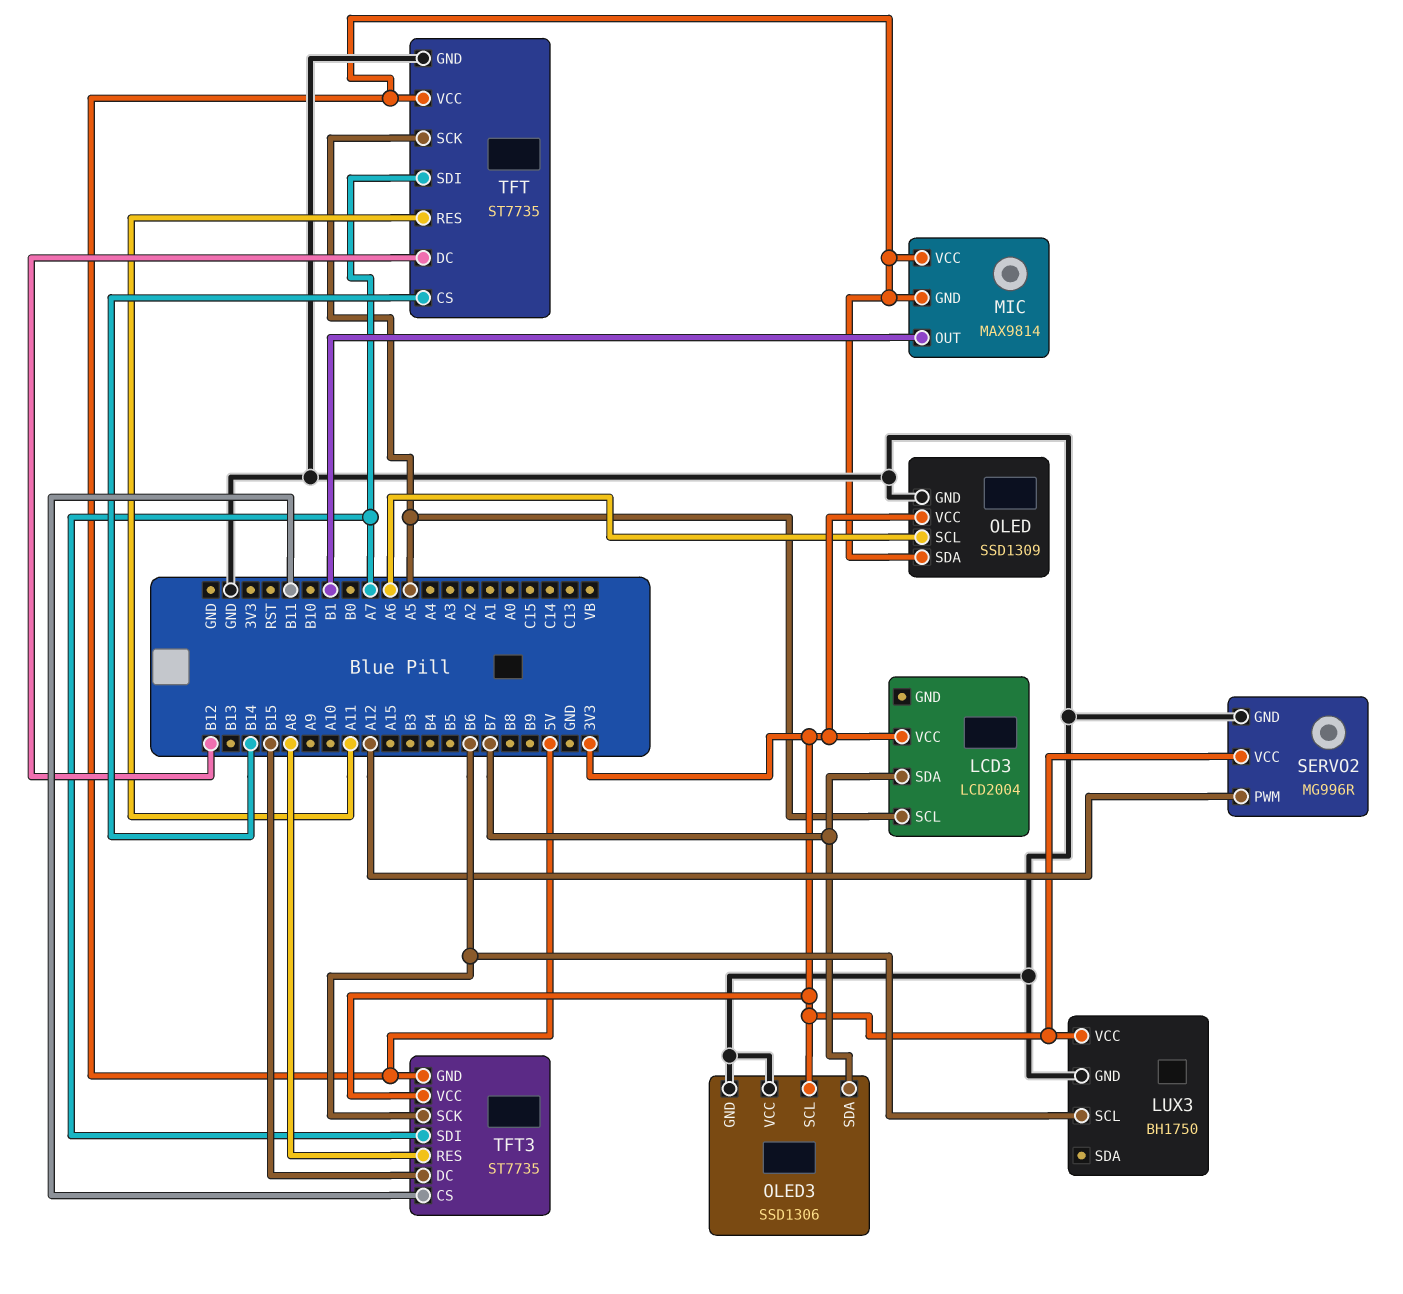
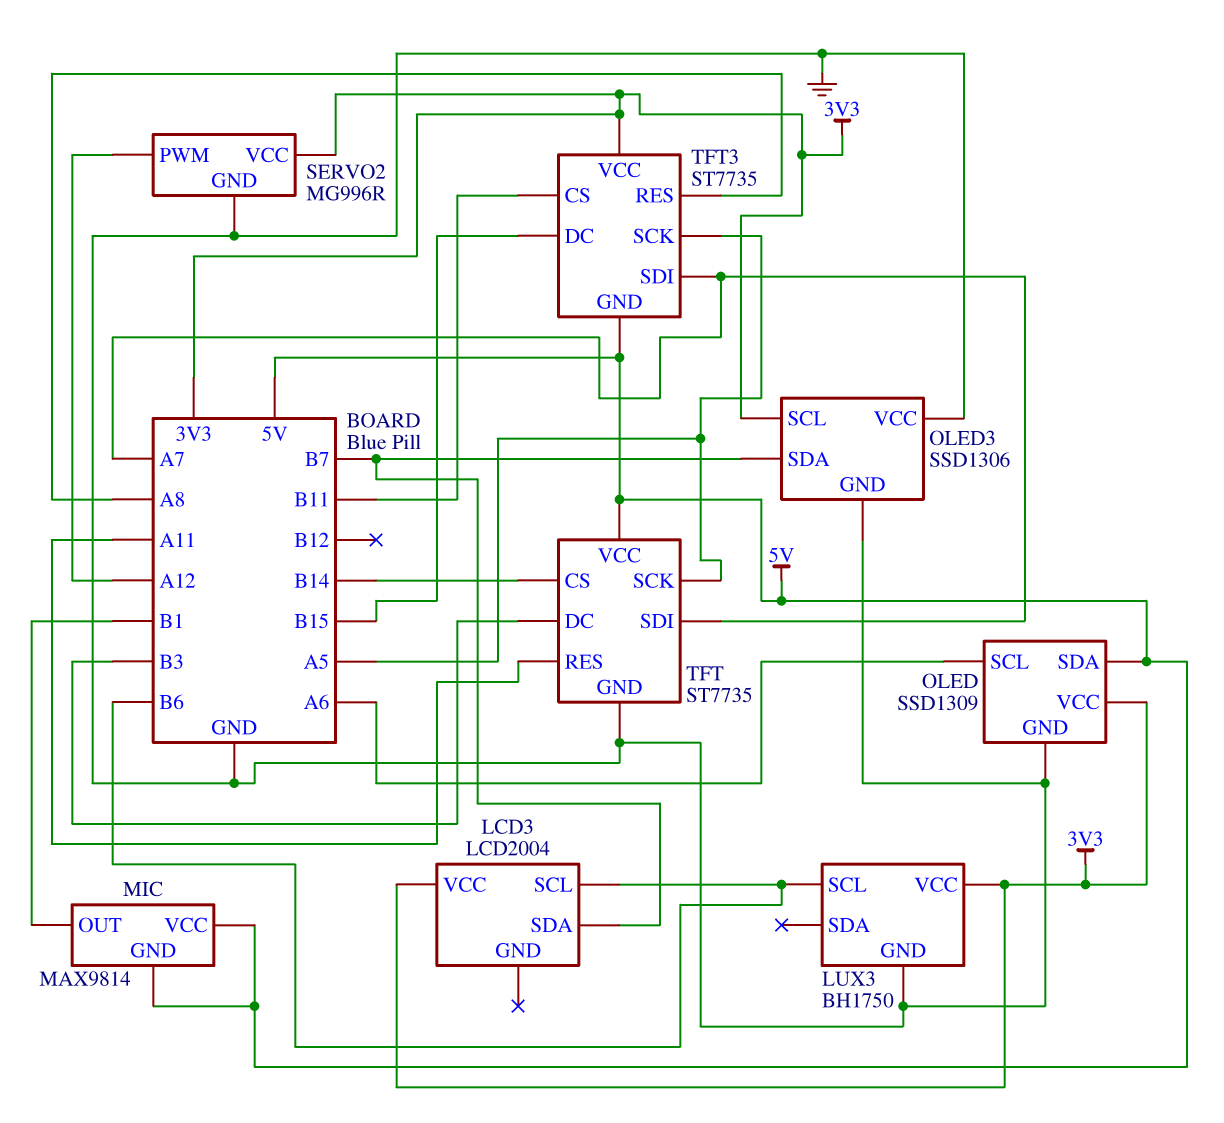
LCD3 pin SCL: A5 -> B6
TFT pin DC: B12 -> B3
TFT3 pin SCK: B6 -> A5

